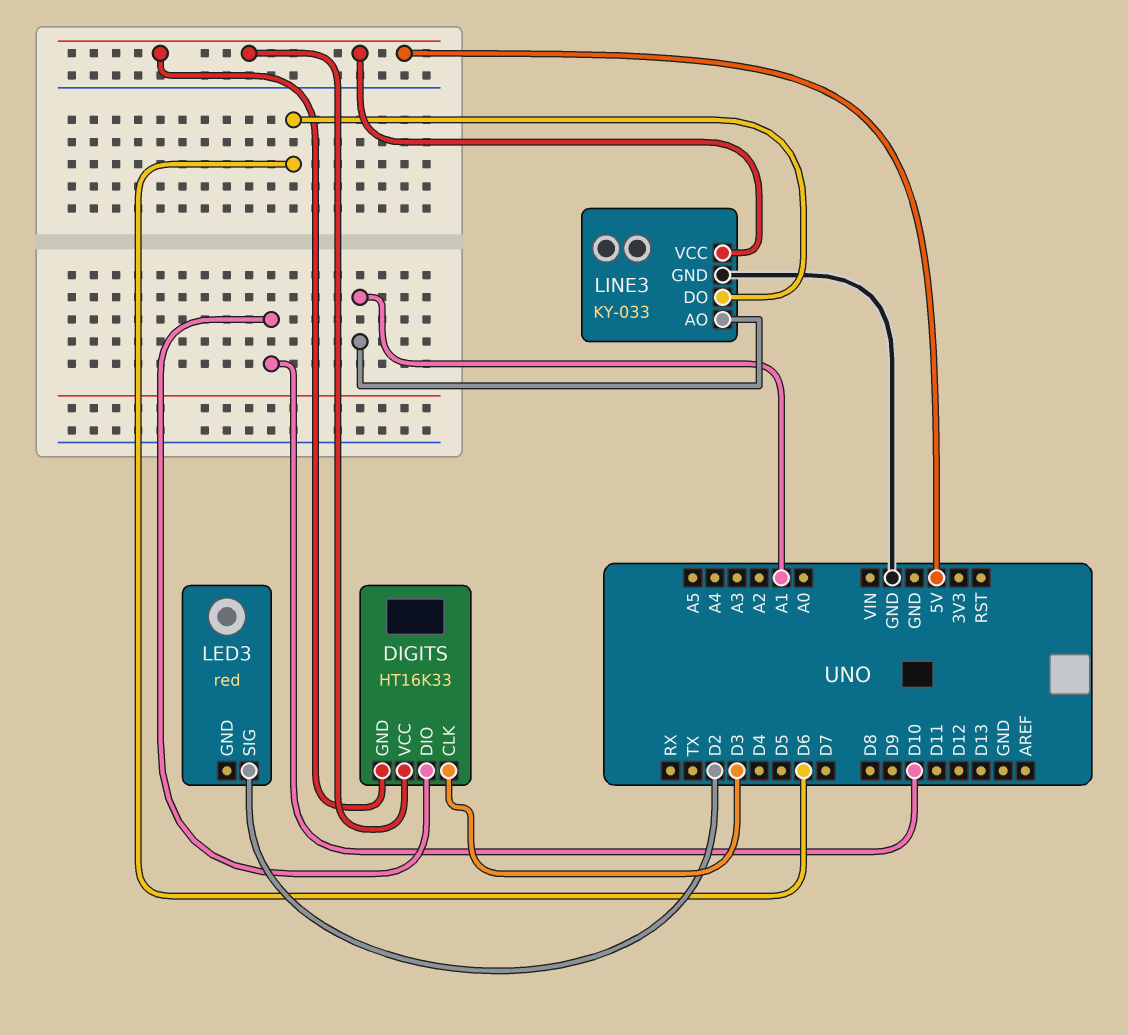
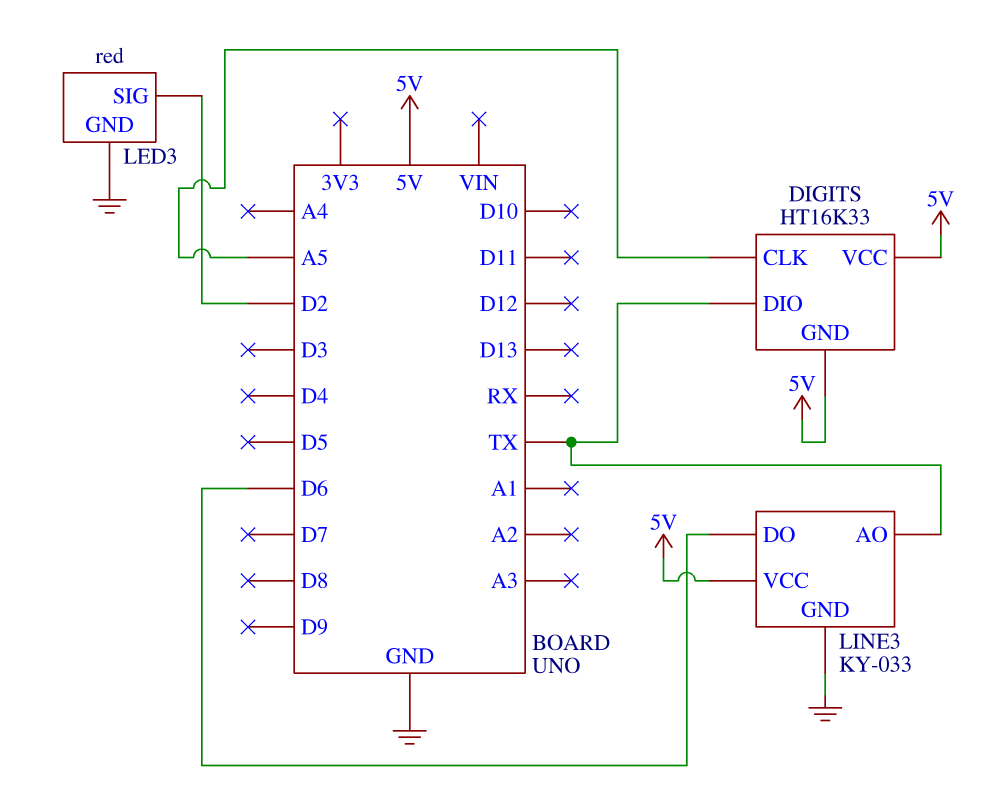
DIGITS pin CLK: D3 -> A5
DIGITS pin DIO: D10 -> TX
LED3 pin GND: none -> GND
LINE3 pin AO: A1 -> TX

